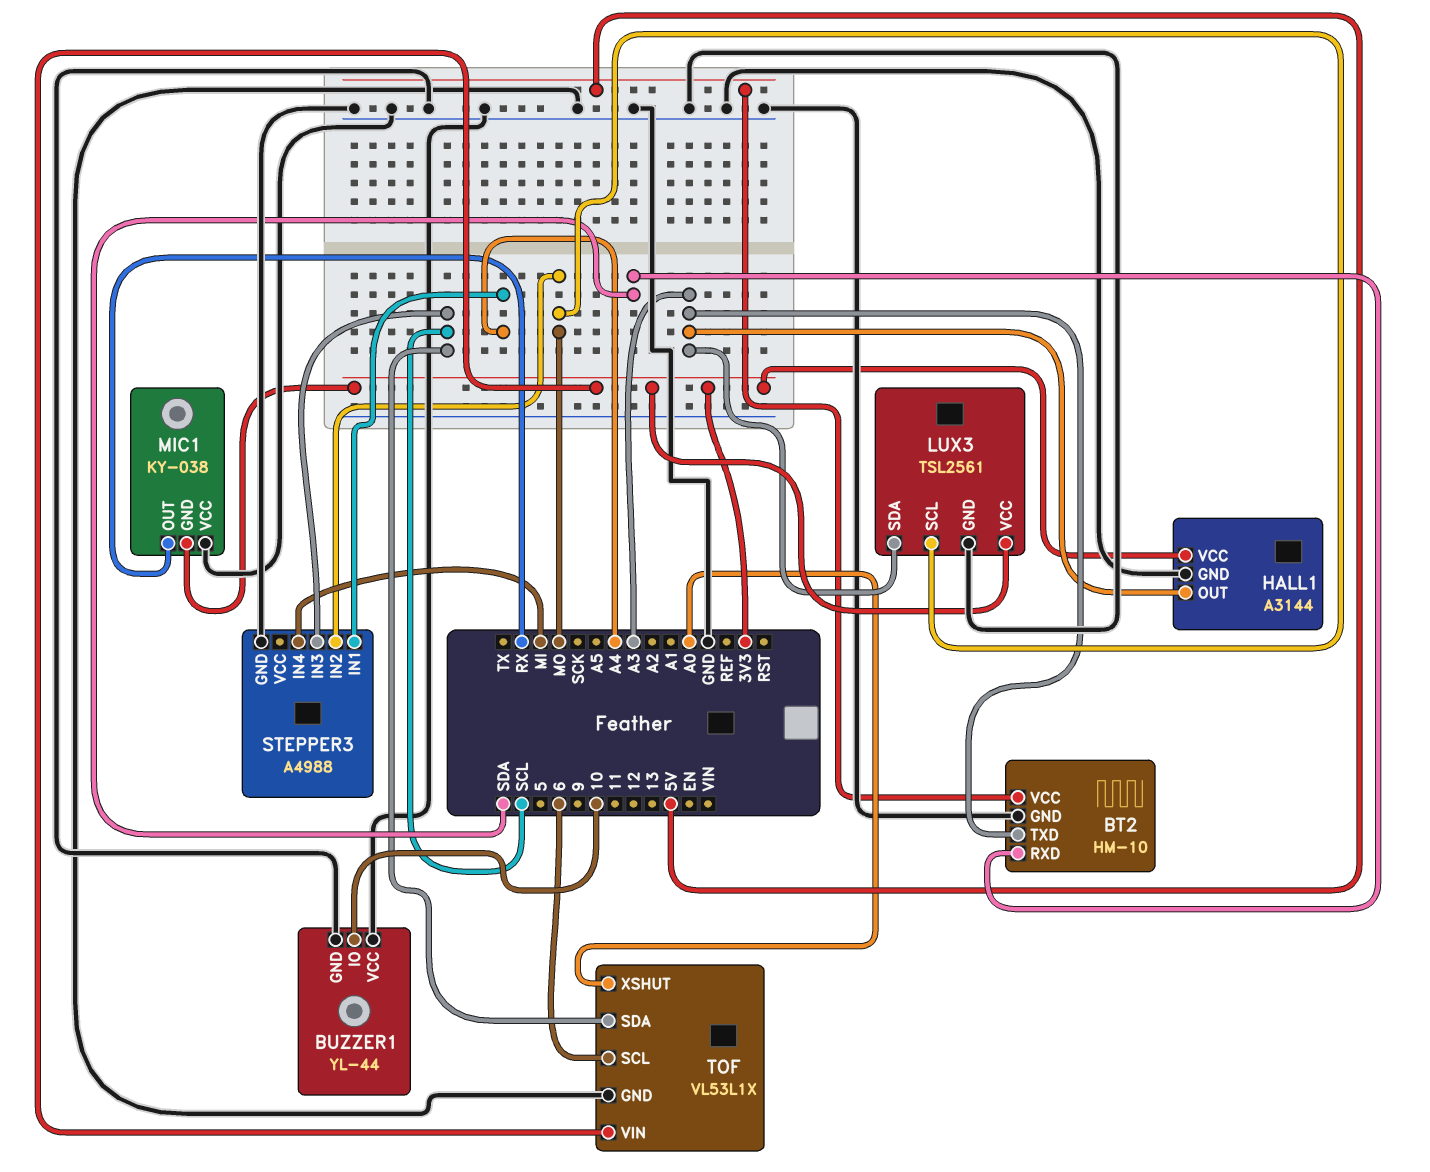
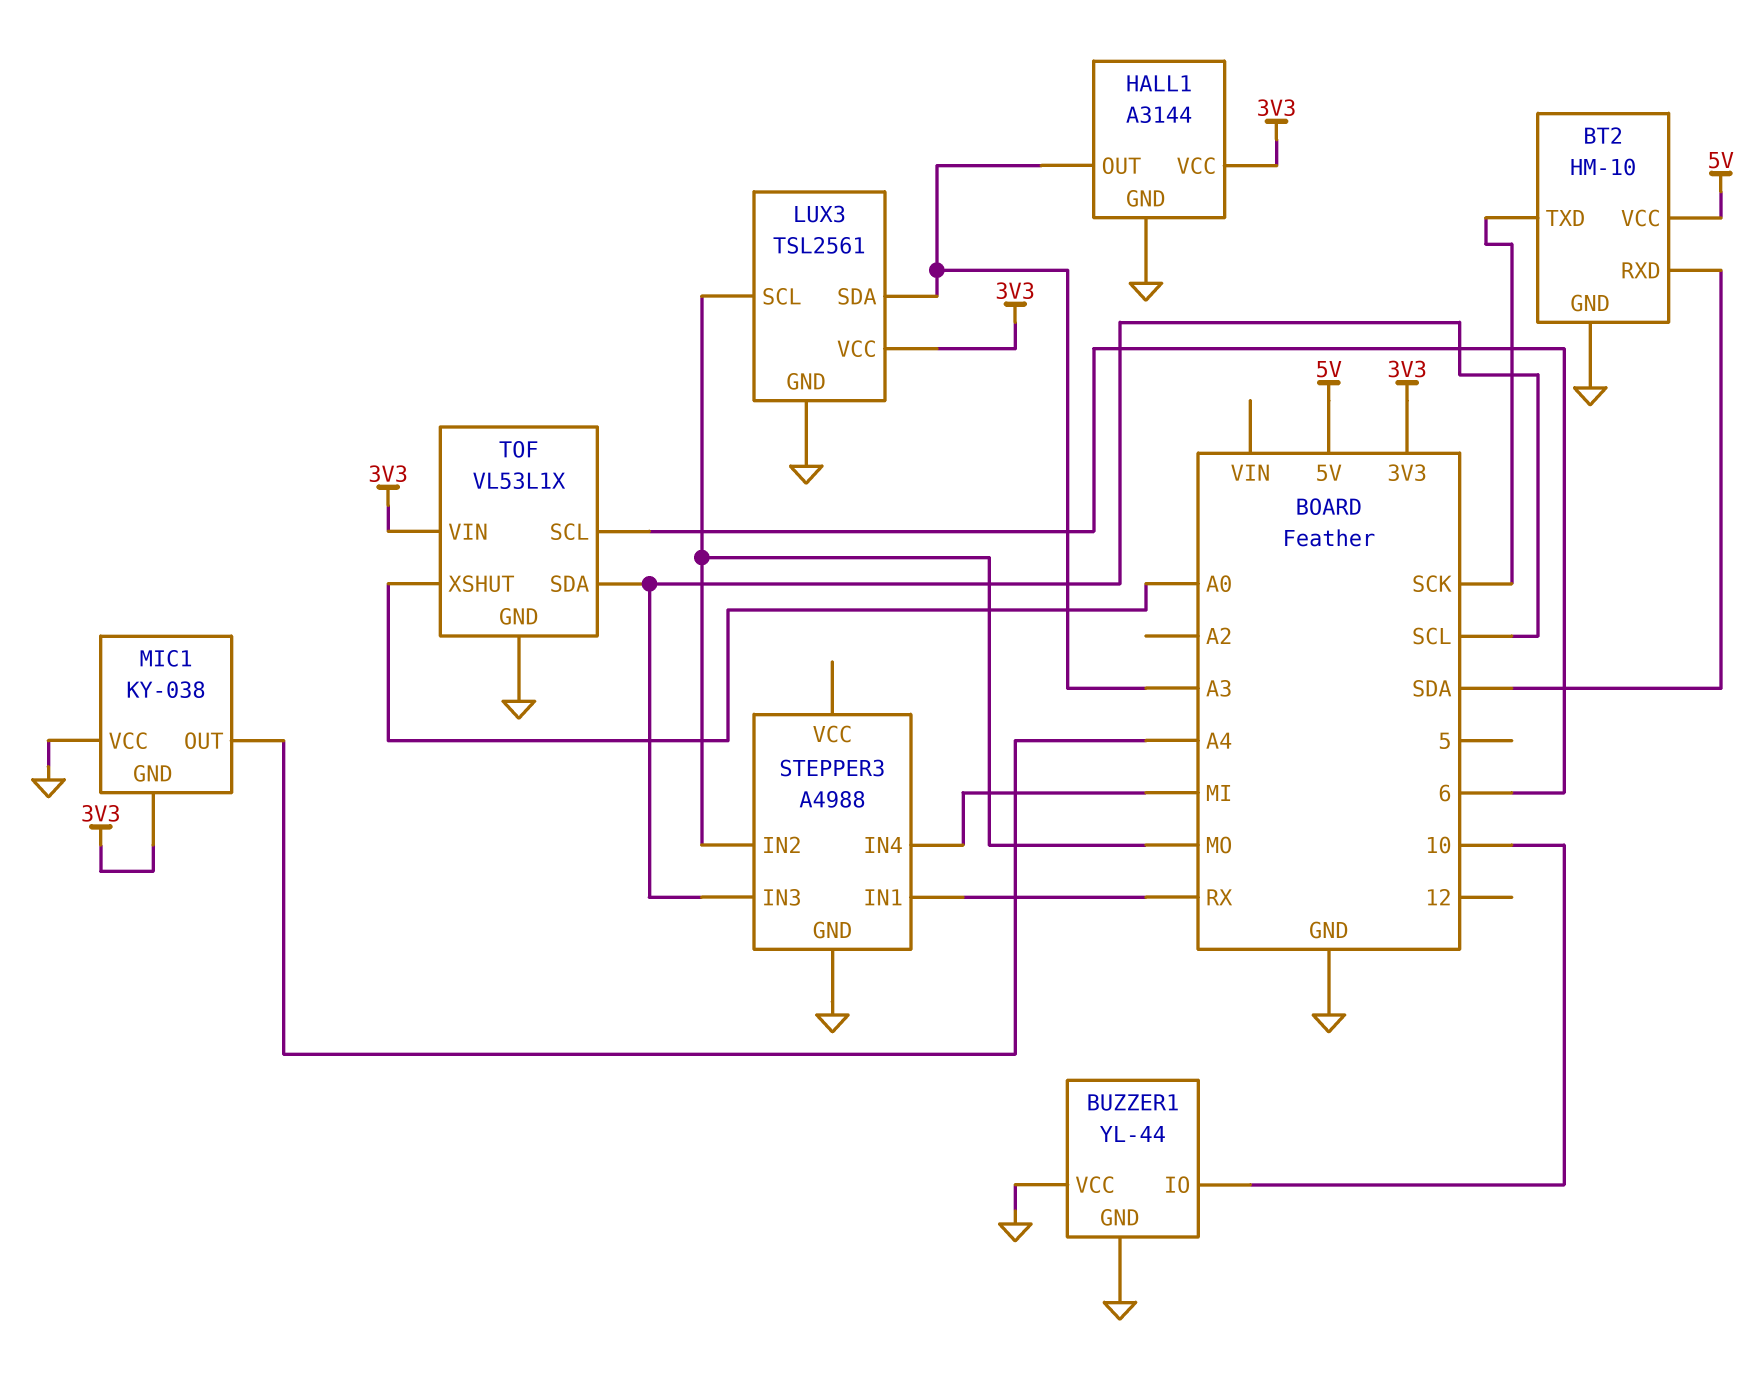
BT2 pin TXD: A3 -> SCK
MIC1 pin OUT: RX -> A4
STEPPER3 pin IN1: A4 -> RX

